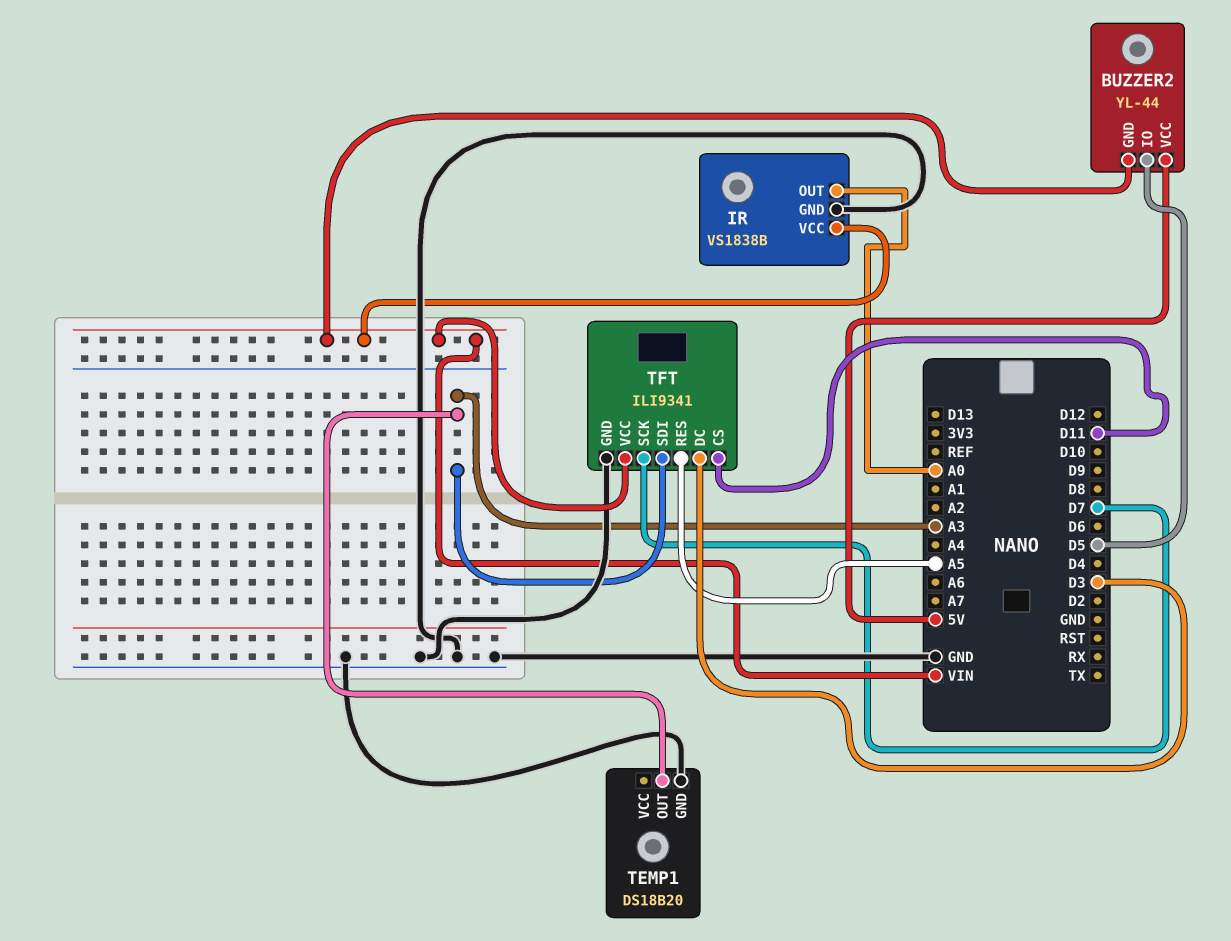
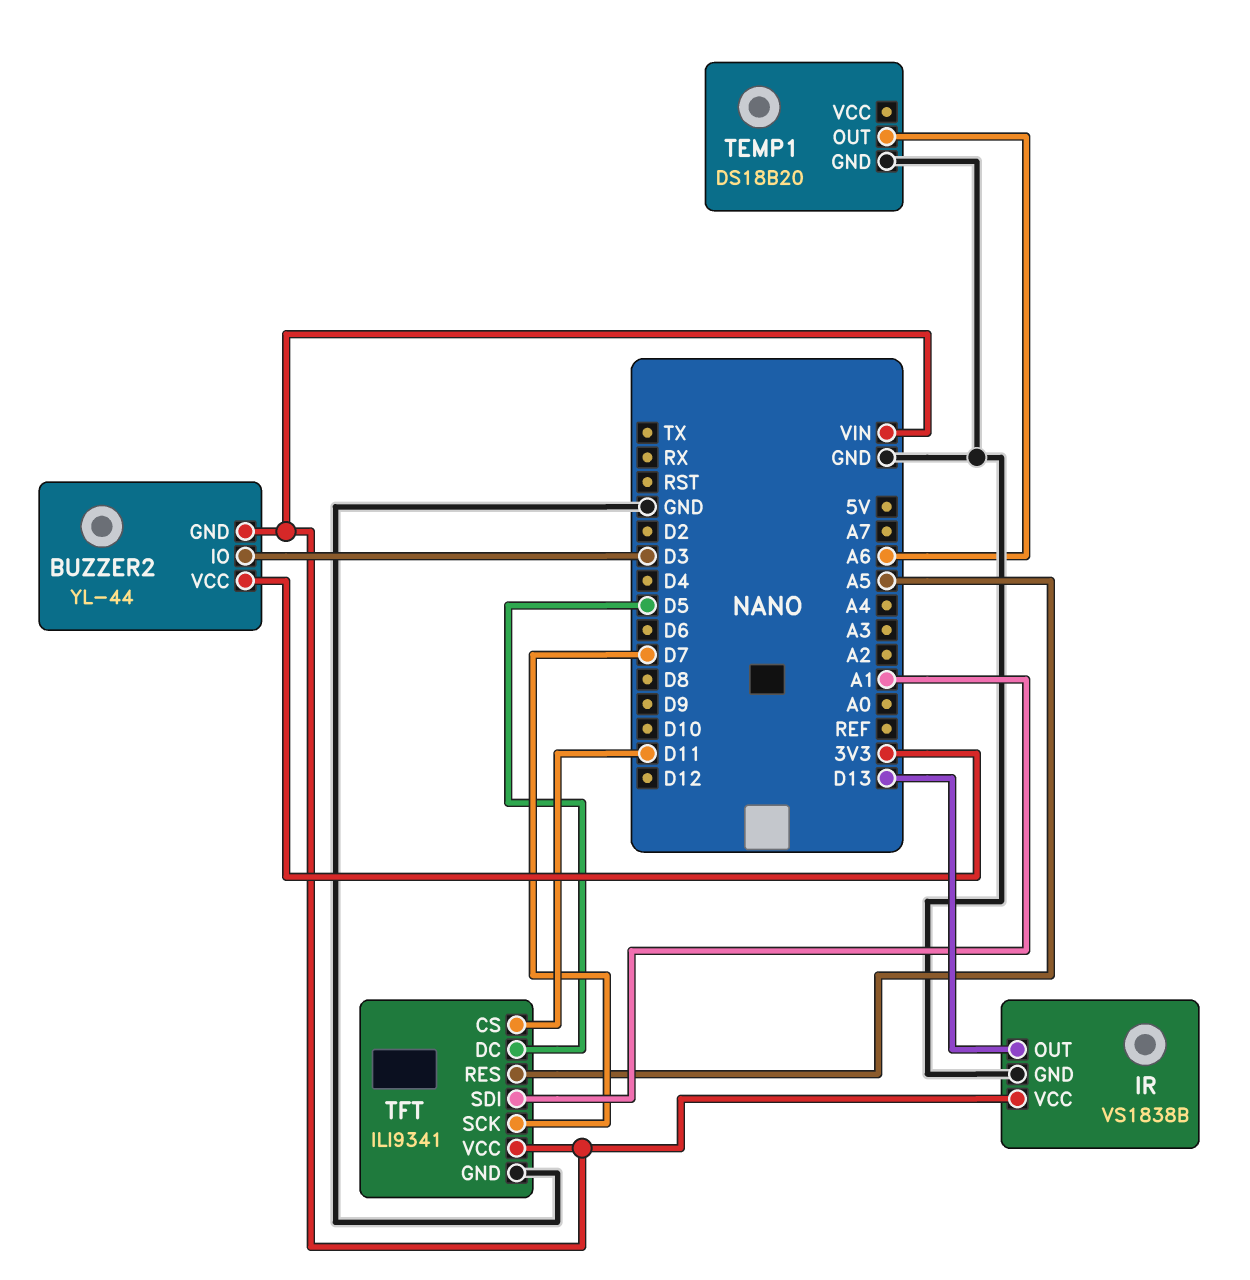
BUZZER2 pin IO: D5 -> D3
BUZZER2 pin VCC: 5V -> 3V3
IR pin OUT: A0 -> D13
TEMP1 pin OUT: A3 -> A6
TFT pin DC: D3 -> D5
TFT pin SDI: A3 -> A1

